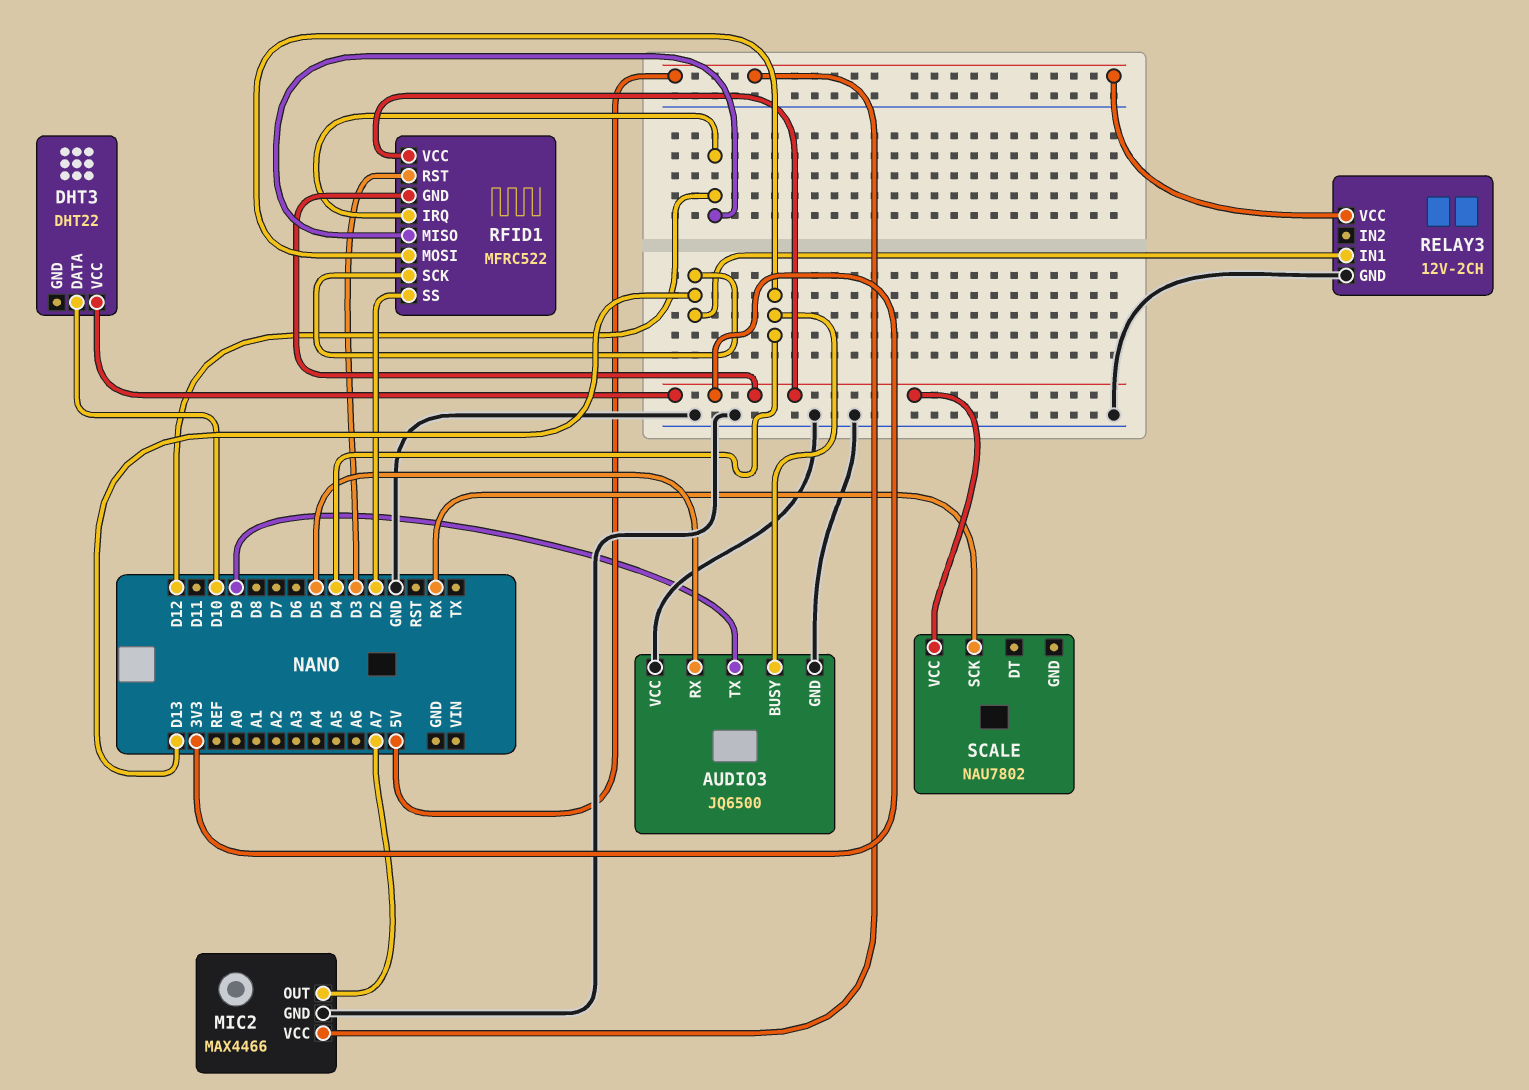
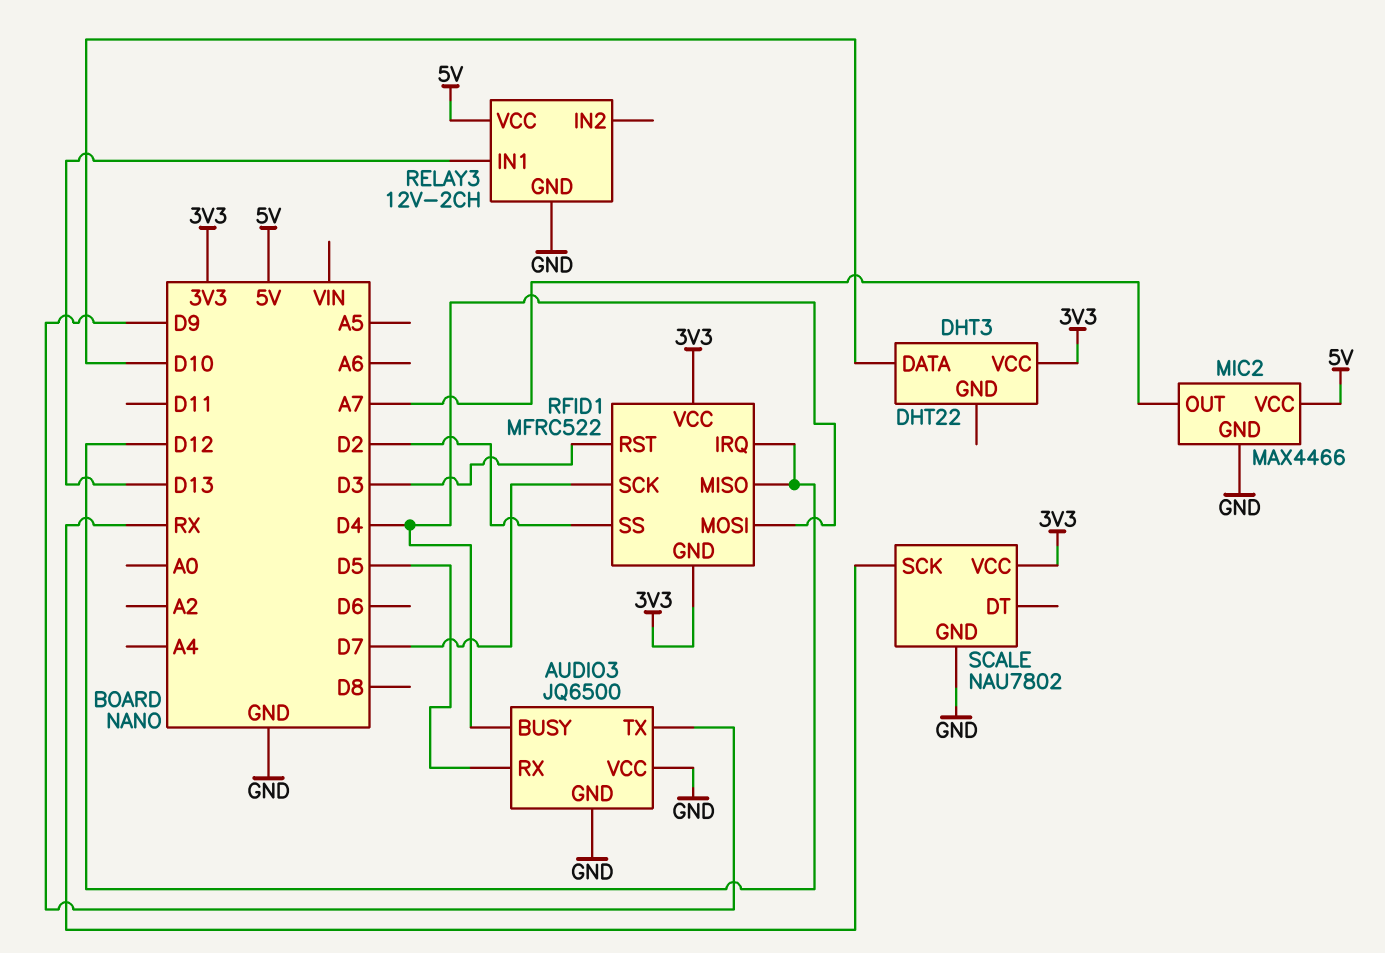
RFID1 pin SCK: D13 -> D7
SCALE pin GND: none -> GND

